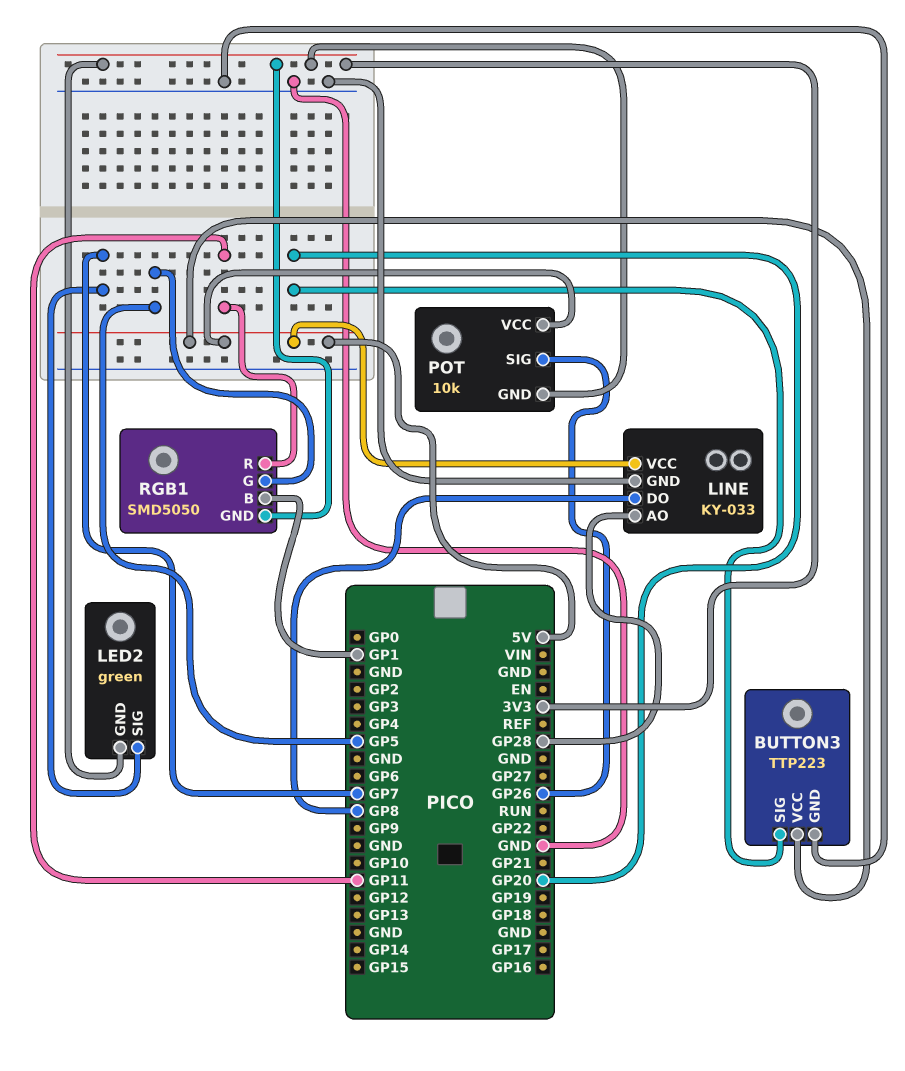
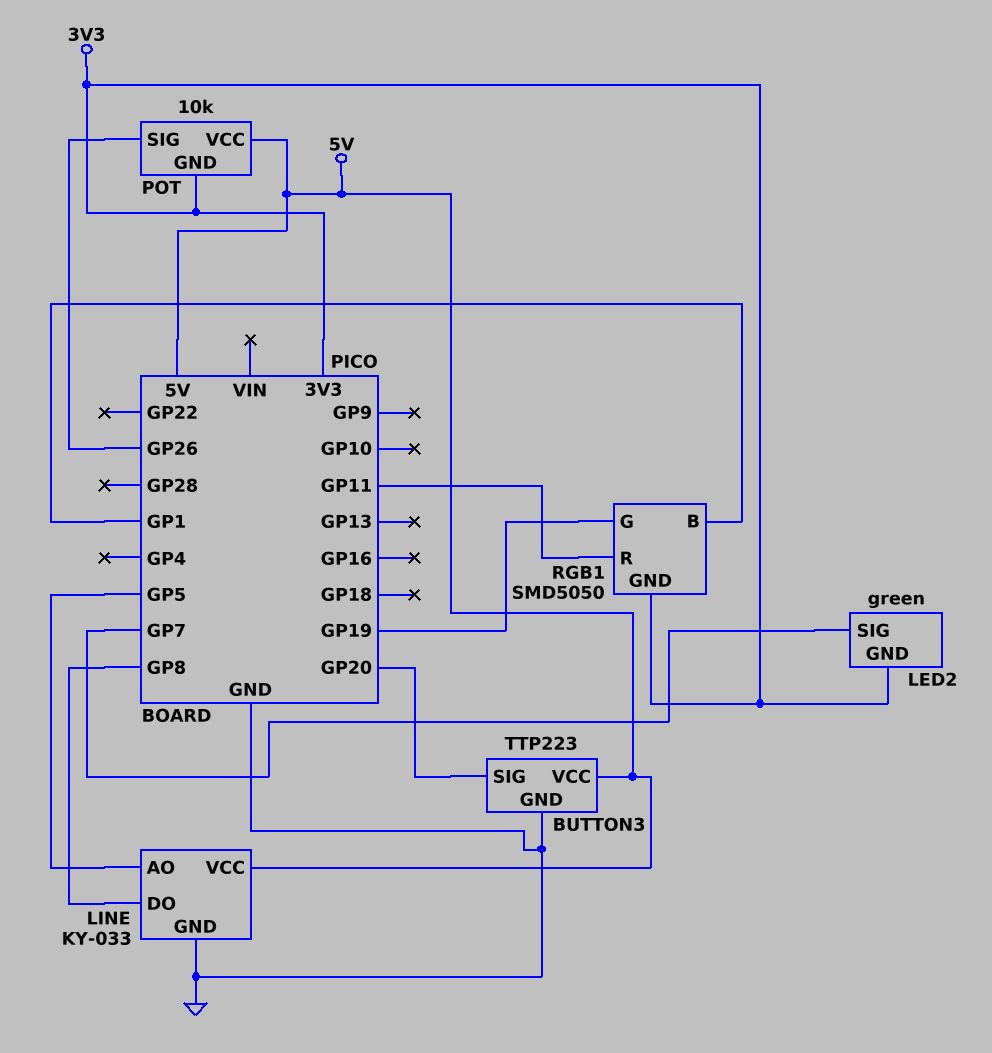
LINE pin AO: GP28 -> GP5
RGB1 pin G: GP5 -> GP19

